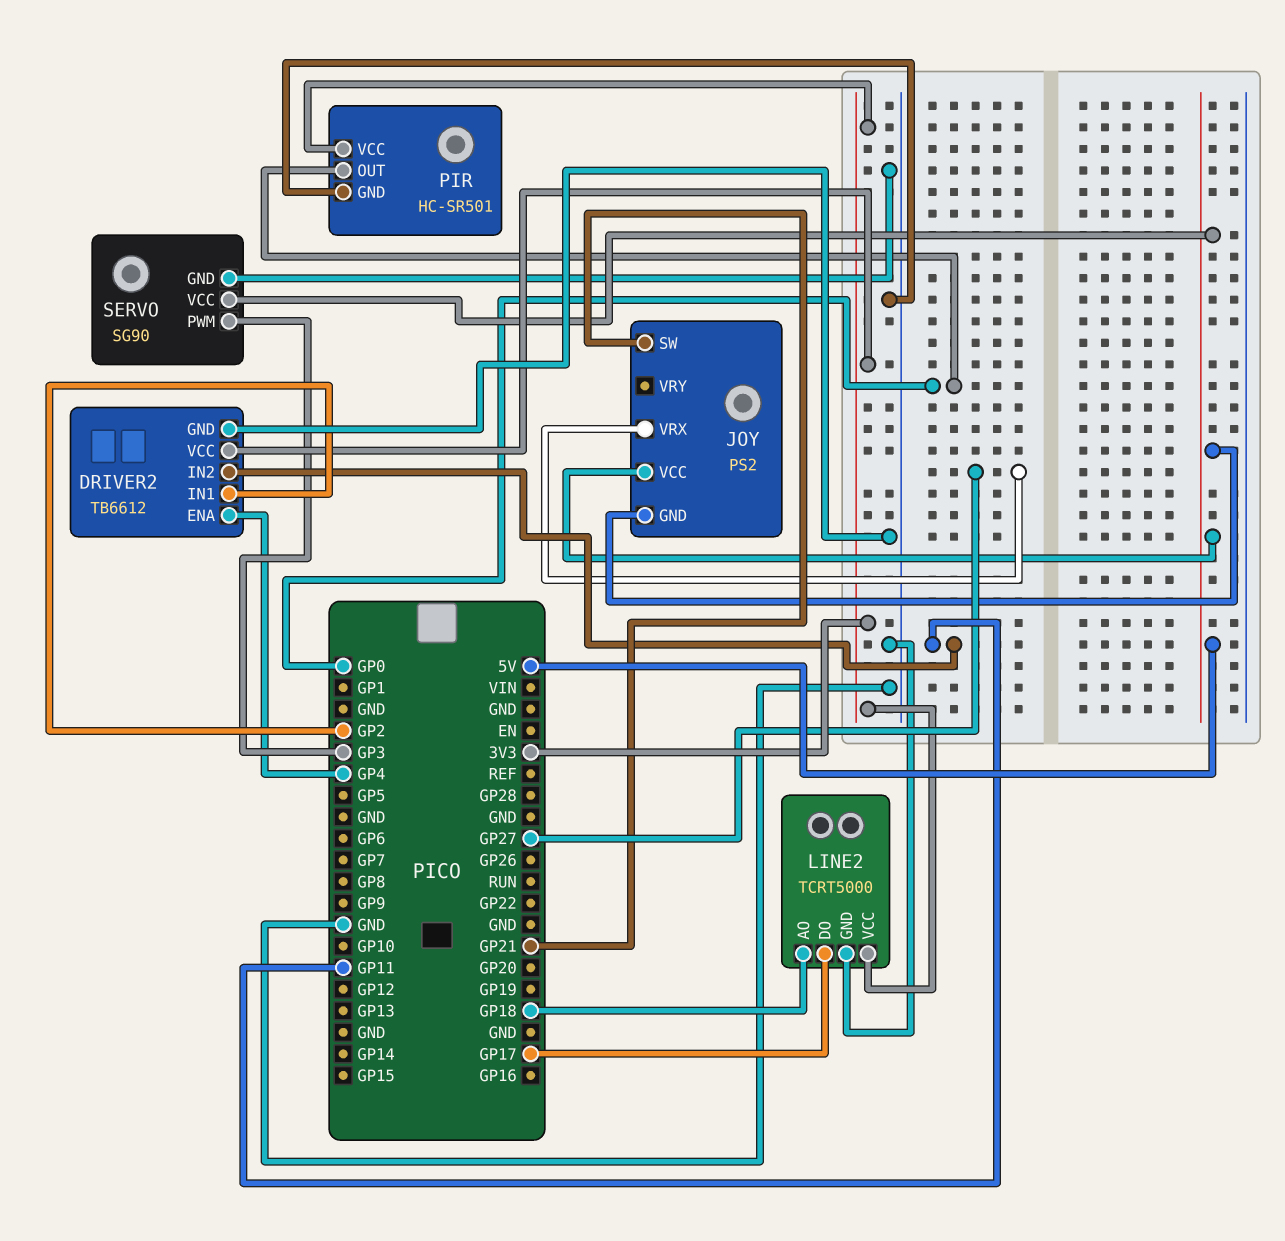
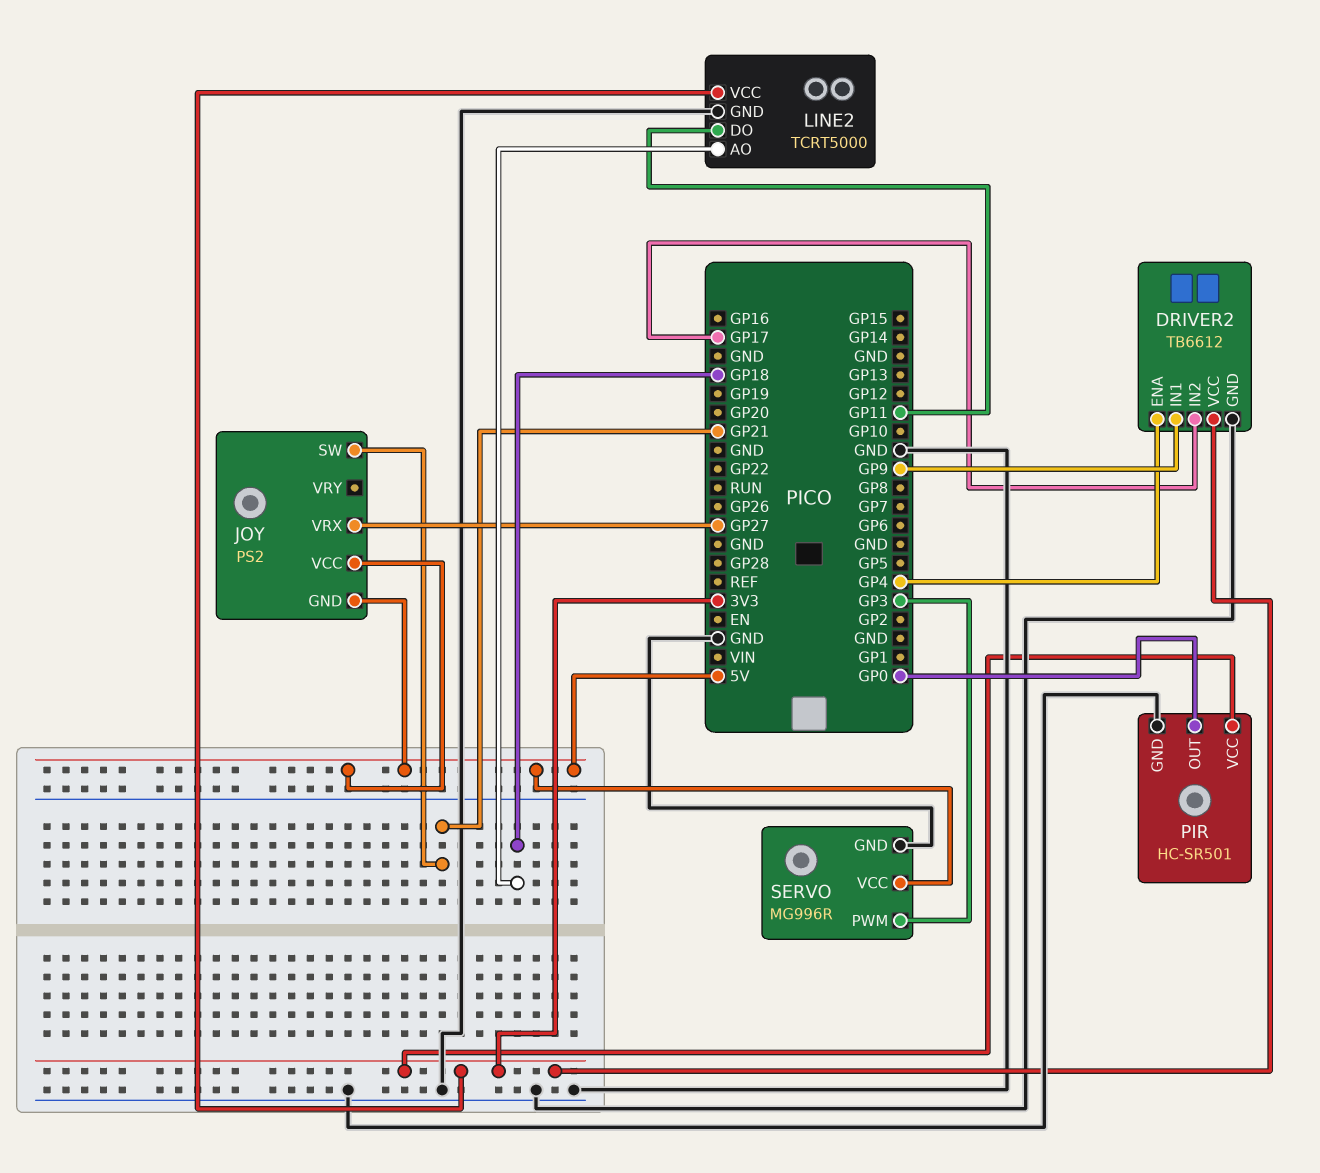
DRIVER2 pin IN1: GP2 -> GP9
DRIVER2 pin IN2: GP11 -> GP17
LINE2 pin DO: GP17 -> GP11
SERVO: SG90 -> MG996R

